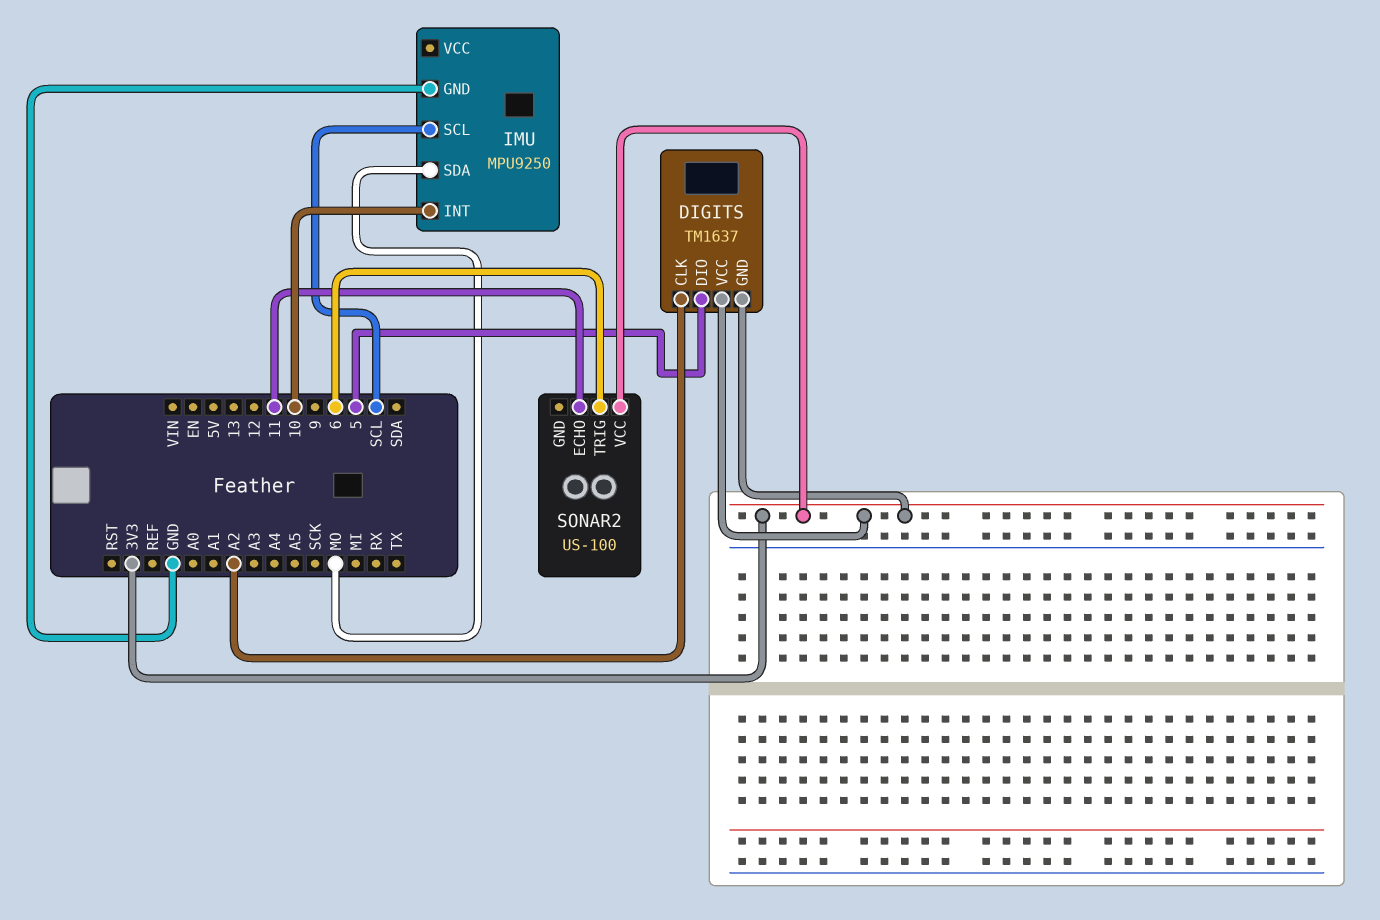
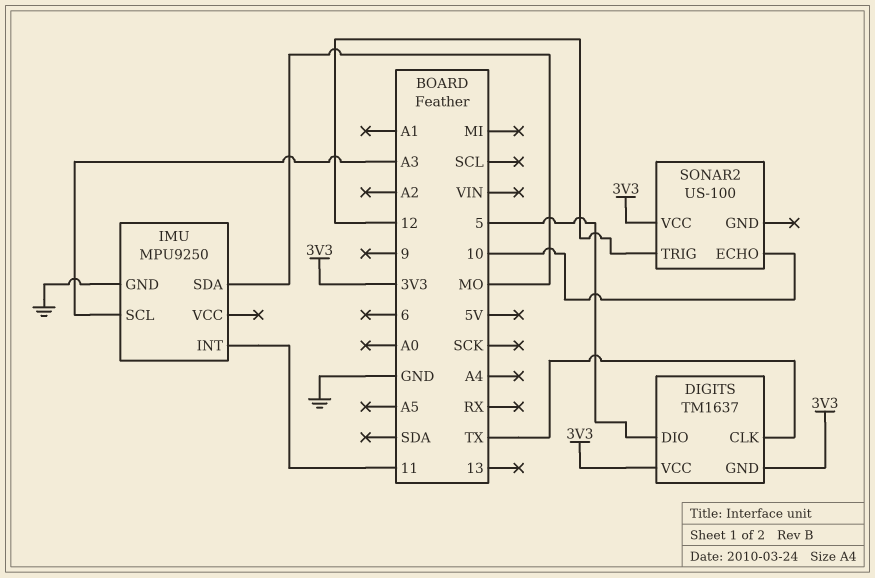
DIGITS pin CLK: A2 -> TX
IMU pin INT: 10 -> 11
IMU pin SCL: SCL -> A3
SONAR2 pin ECHO: 11 -> 10
SONAR2 pin TRIG: 6 -> 12

